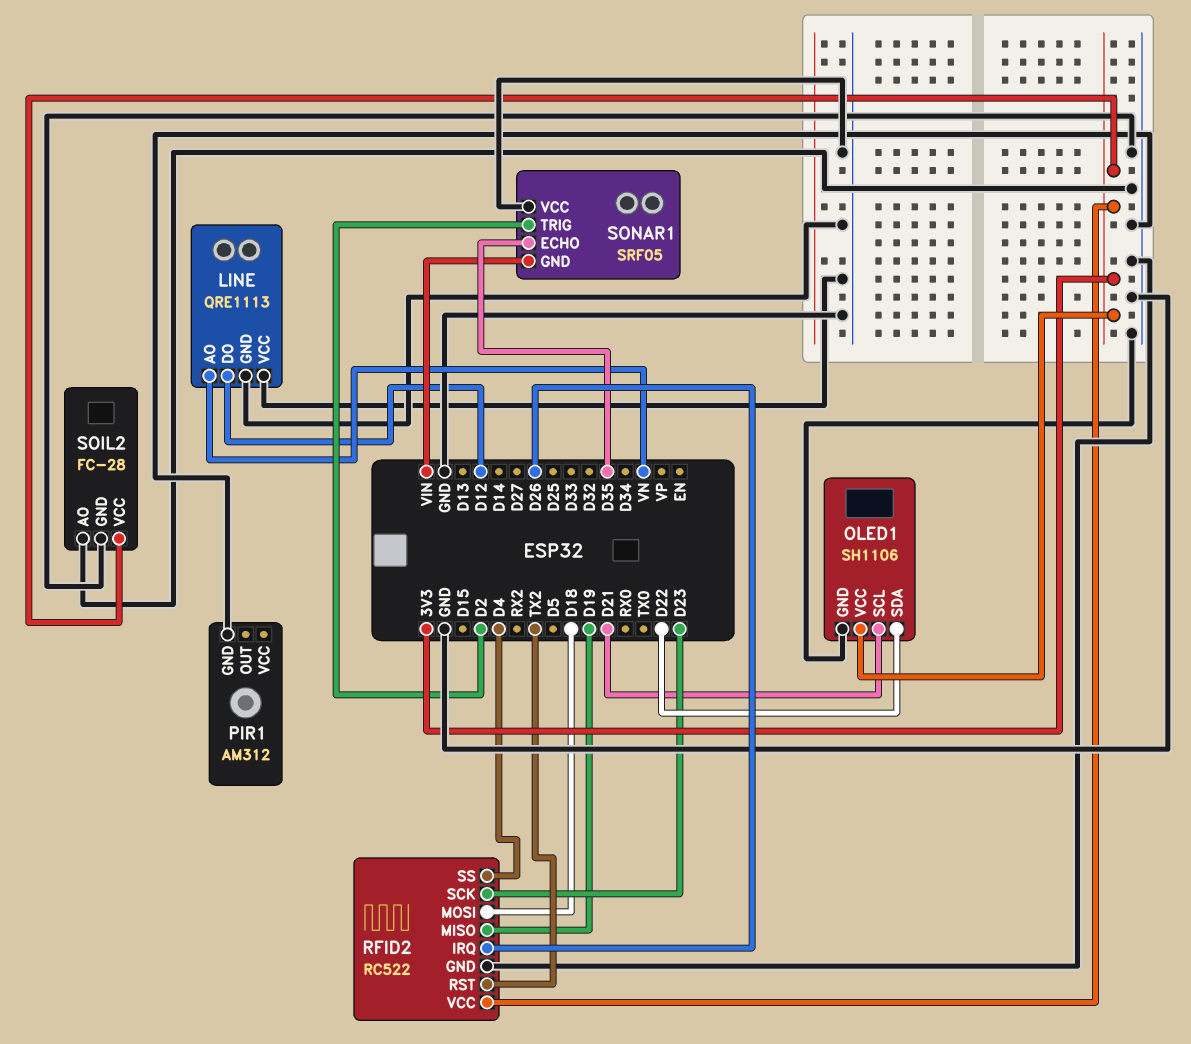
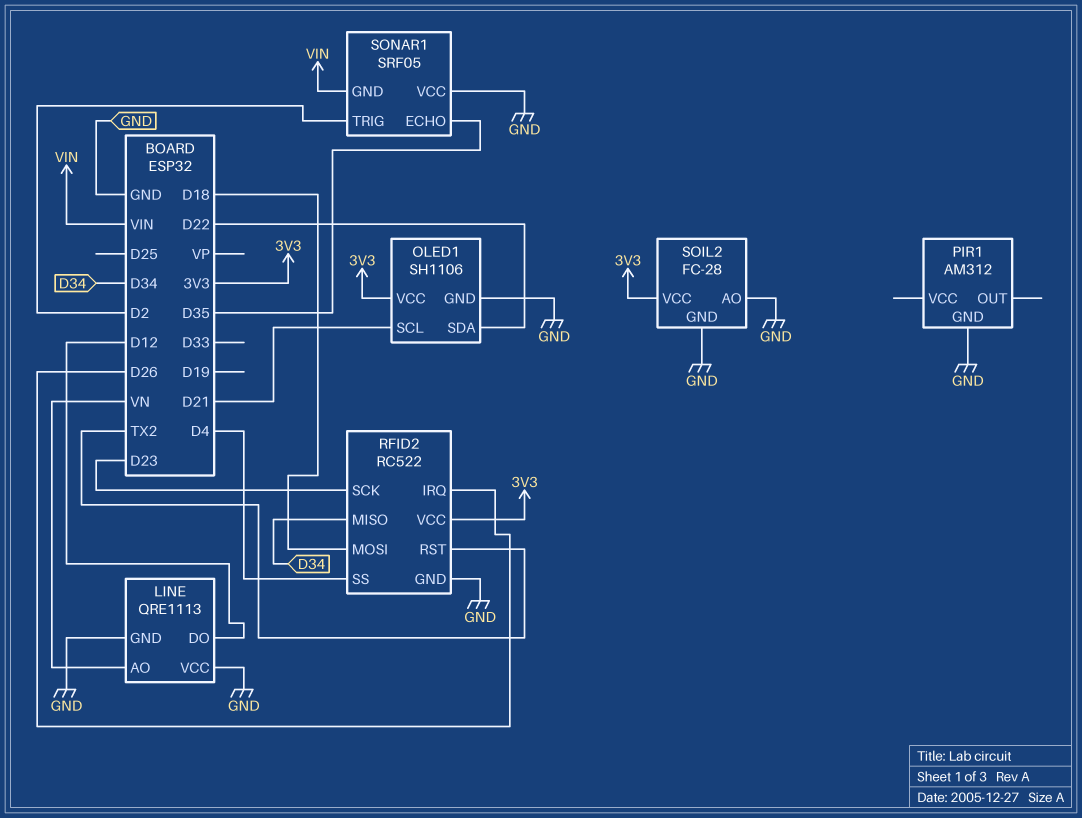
RFID2 pin MISO: D19 -> D34

